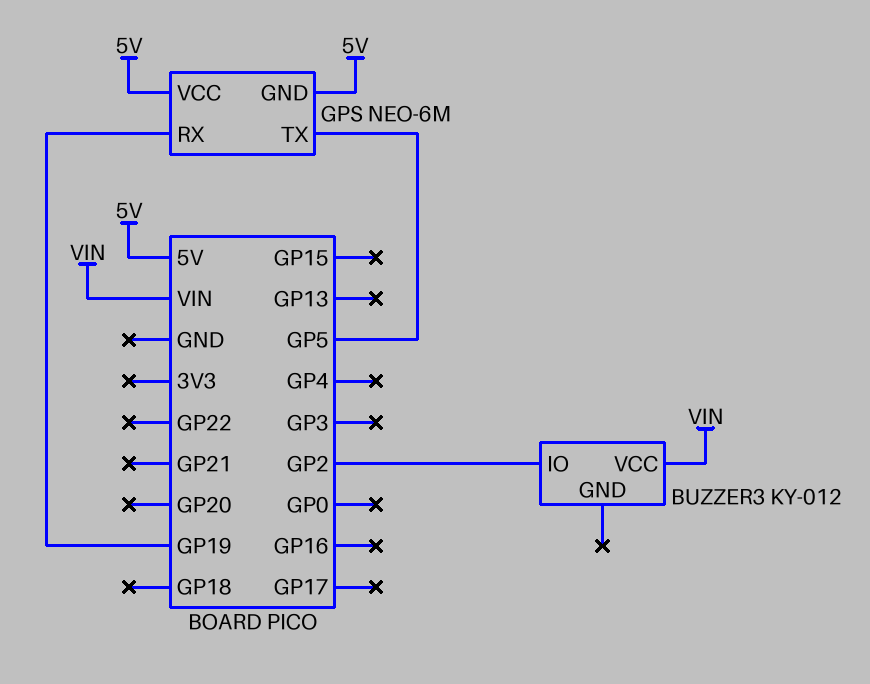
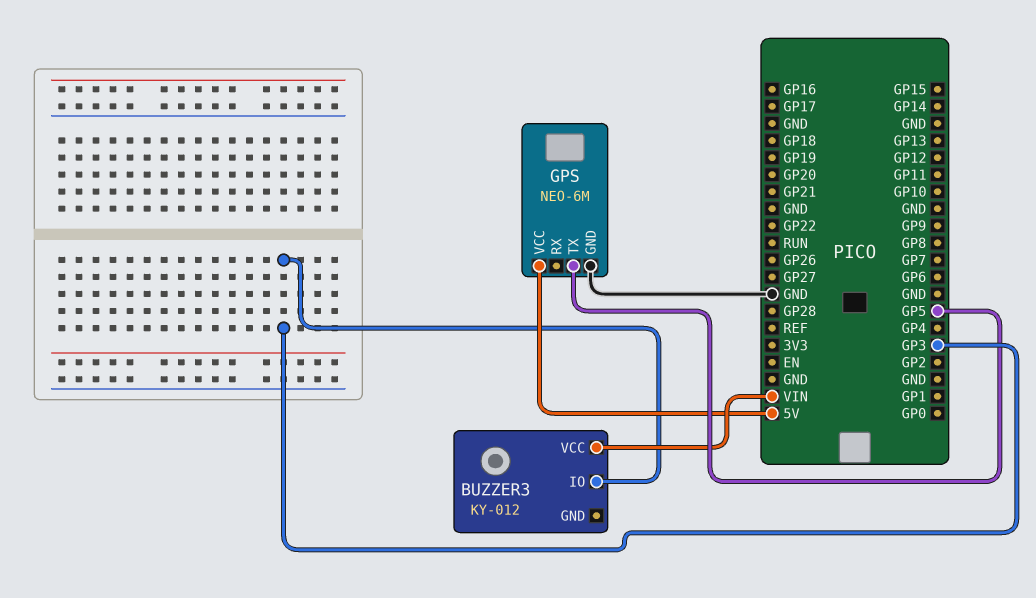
BUZZER3 pin IO: GP2 -> GP3
GPS pin GND: 5V -> GND
GPS pin RX: GP19 -> none

